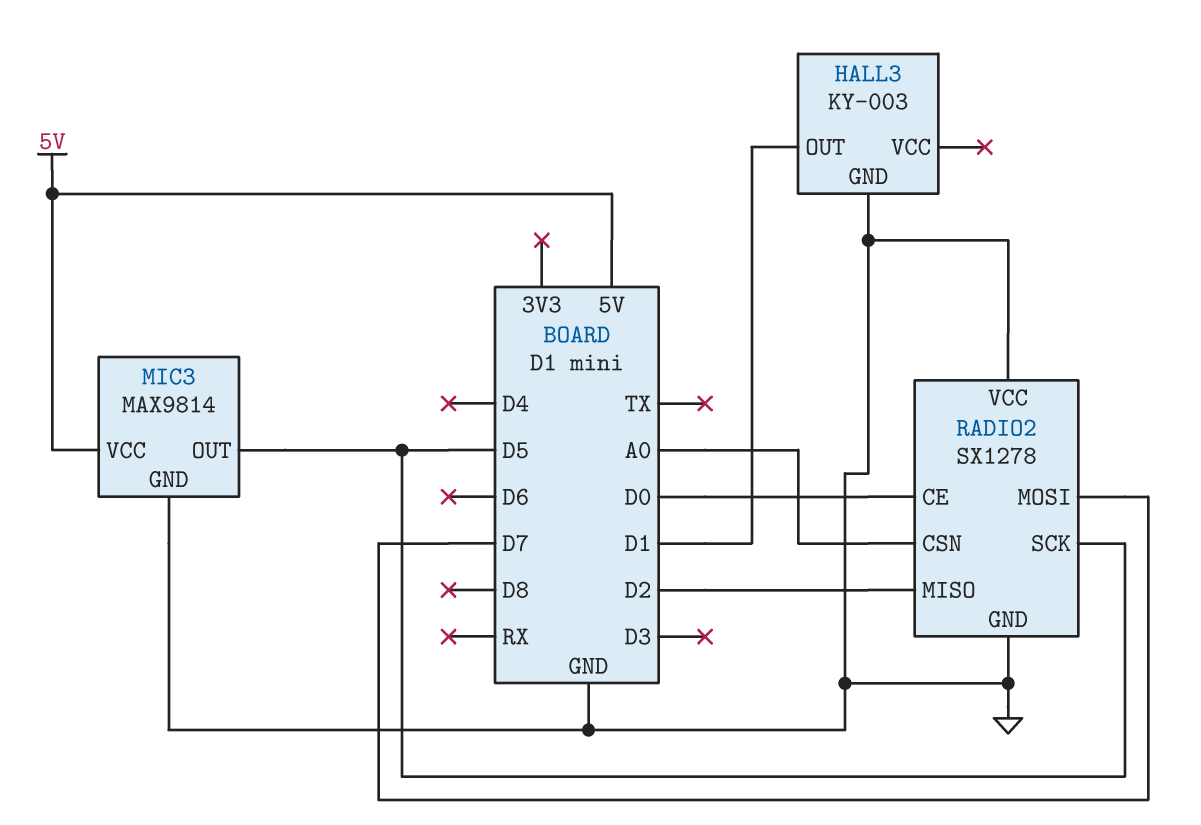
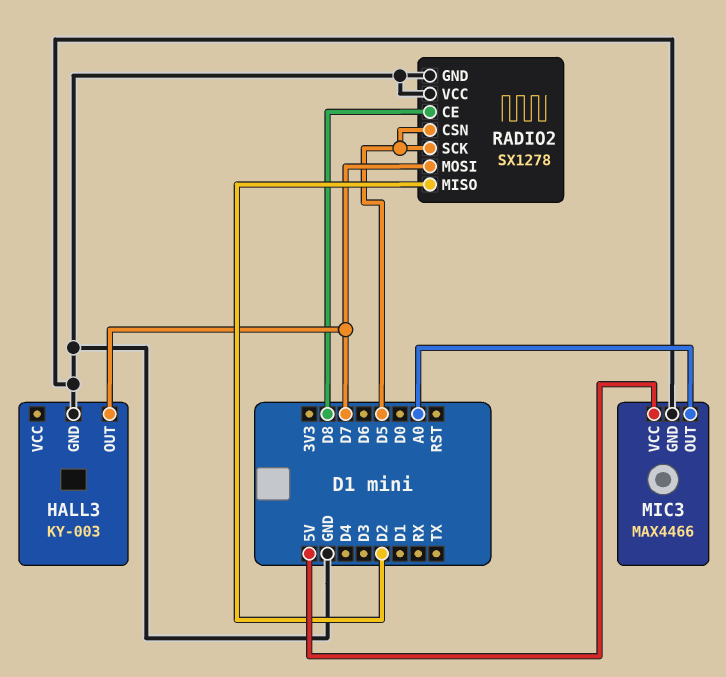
HALL3 pin OUT: D1 -> D7
MIC3: MAX9814 -> MAX4466
MIC3 pin OUT: D5 -> A0
RADIO2 pin CE: D0 -> D8
RADIO2 pin CSN: A0 -> D5

